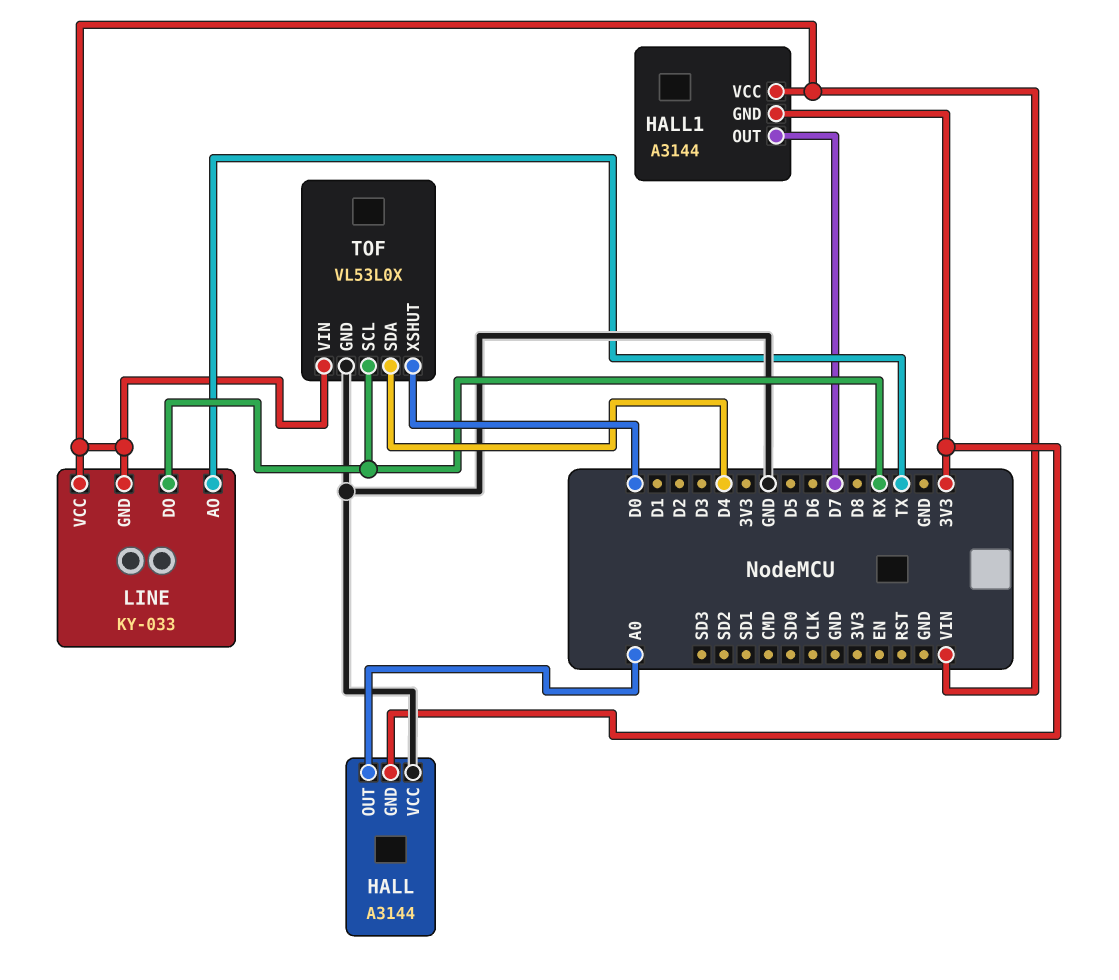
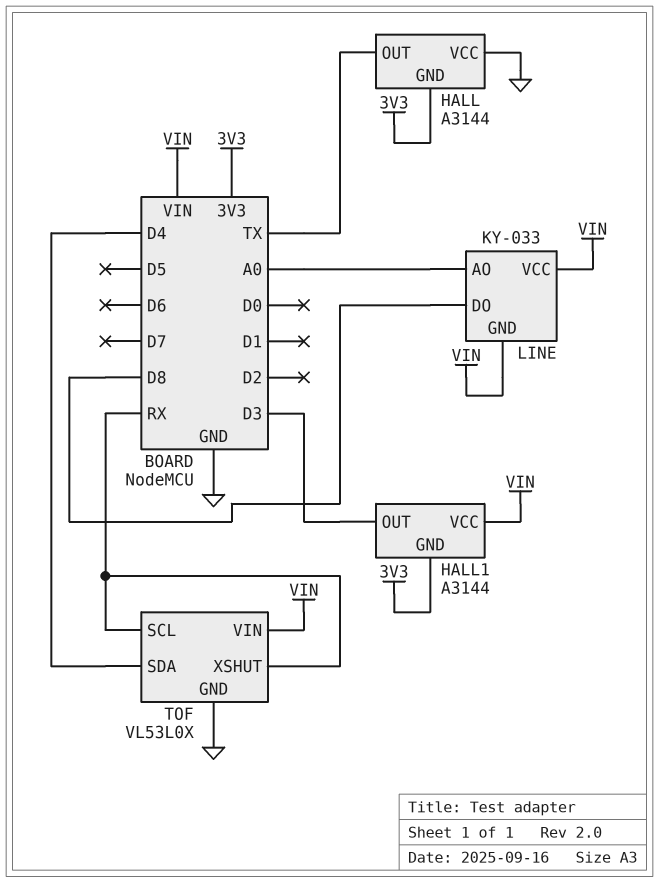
HALL pin OUT: A0 -> TX
HALL1 pin OUT: D7 -> D3
LINE pin AO: TX -> A0
LINE pin DO: RX -> D8
TOF pin XSHUT: D0 -> RX

